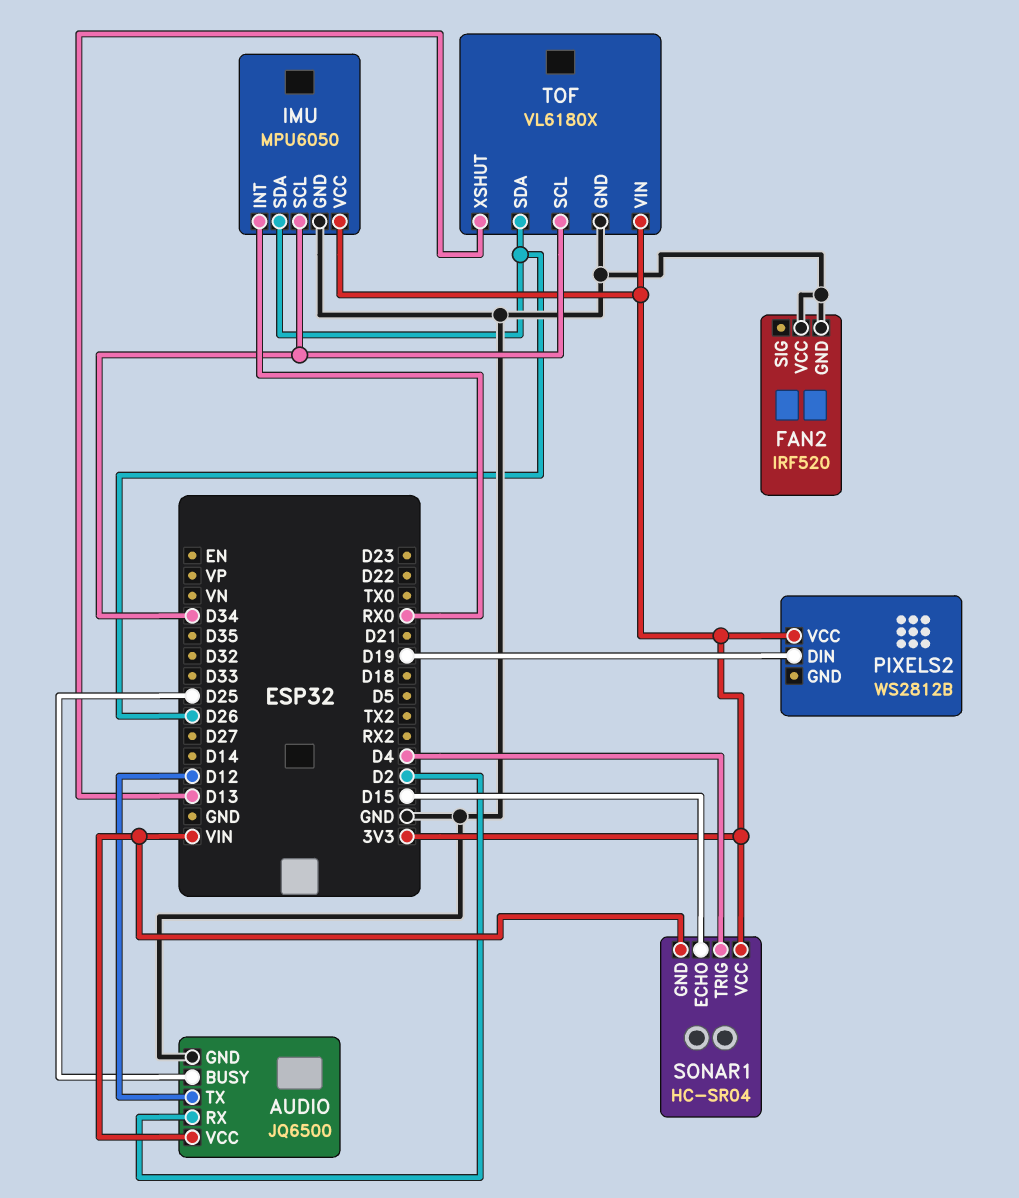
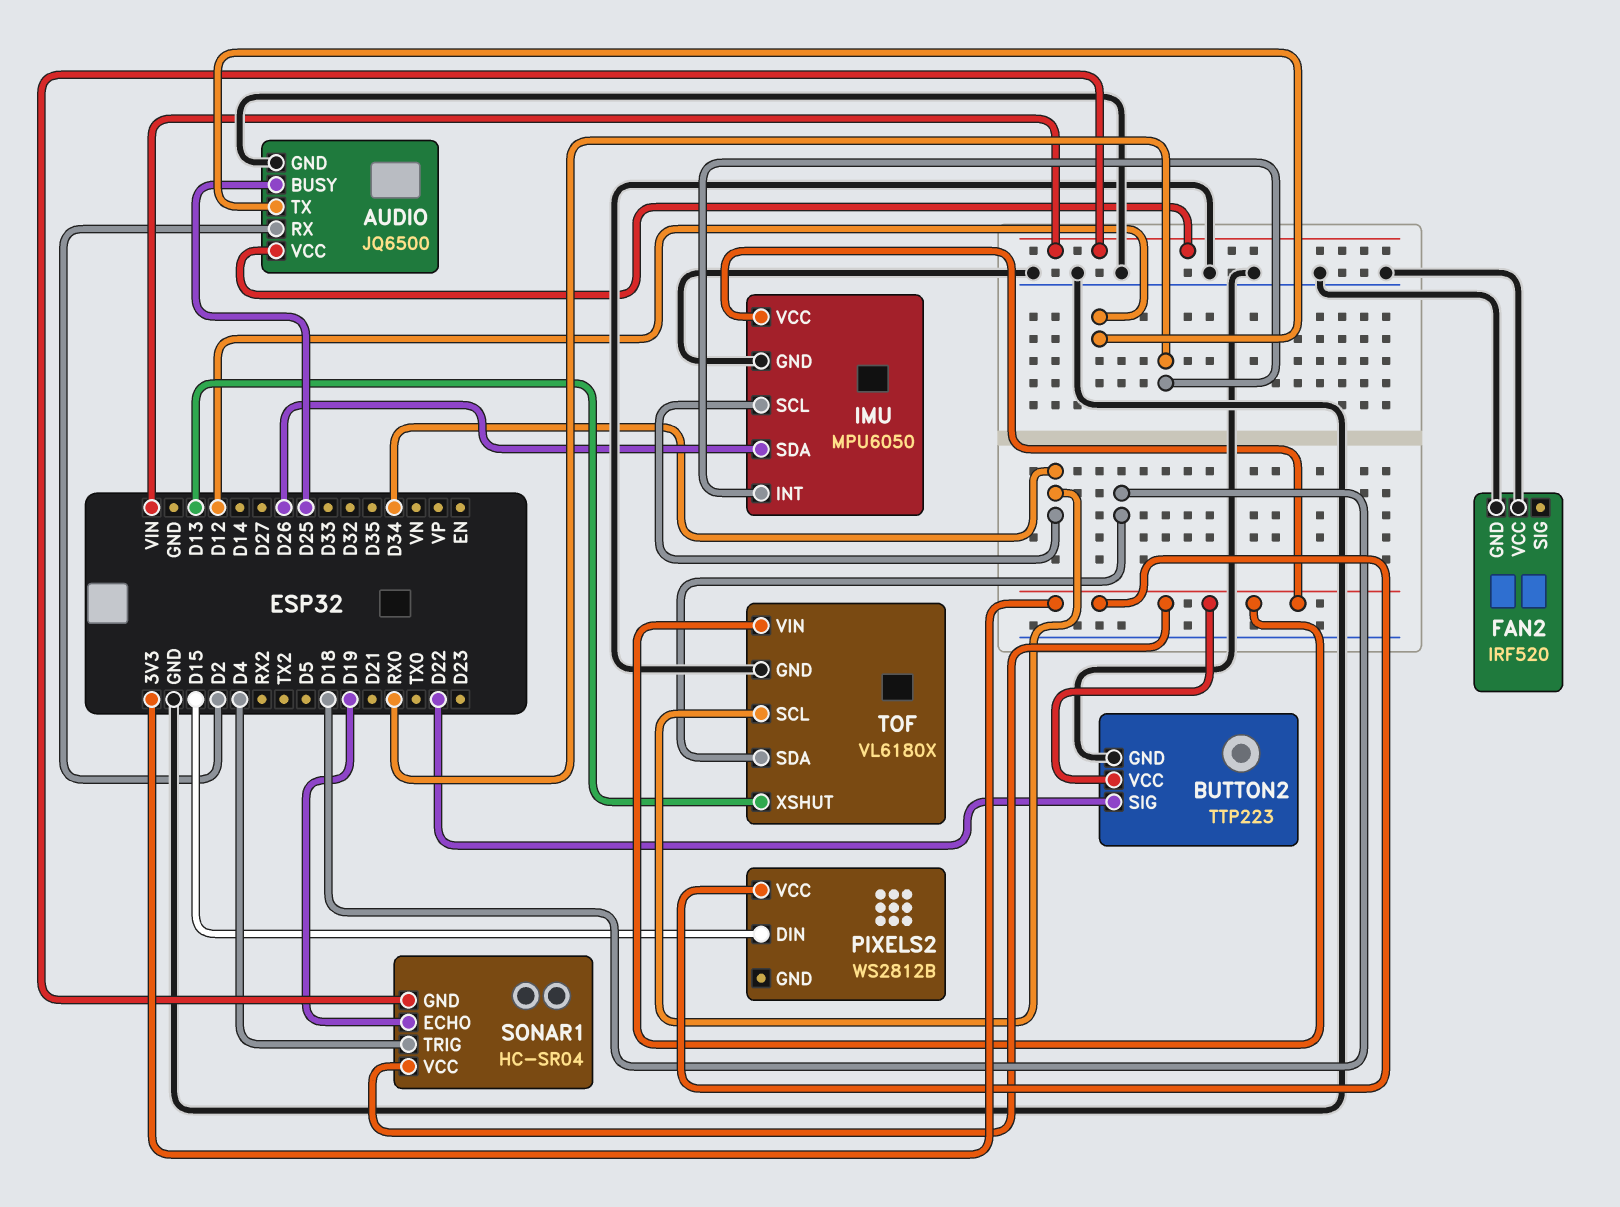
BUTTON2: none -> TTP223
BUTTON2 pin GND: none -> GND
BUTTON2 pin SIG: none -> D22
BUTTON2 pin VCC: none -> 3V3
PIXELS2 pin DIN: D19 -> D15
SONAR1 pin ECHO: D15 -> D19
TOF pin SDA: D26 -> D18

